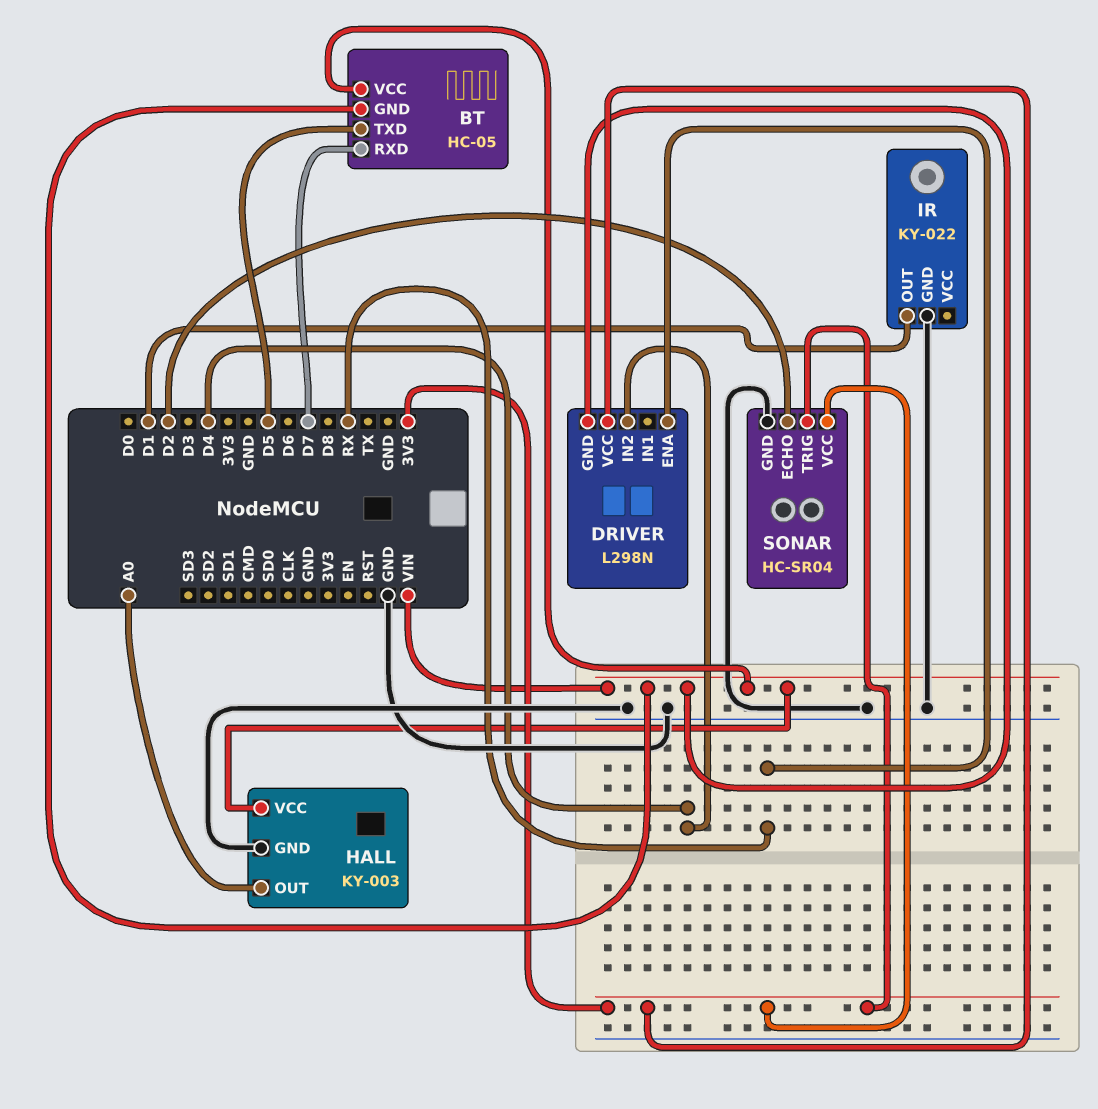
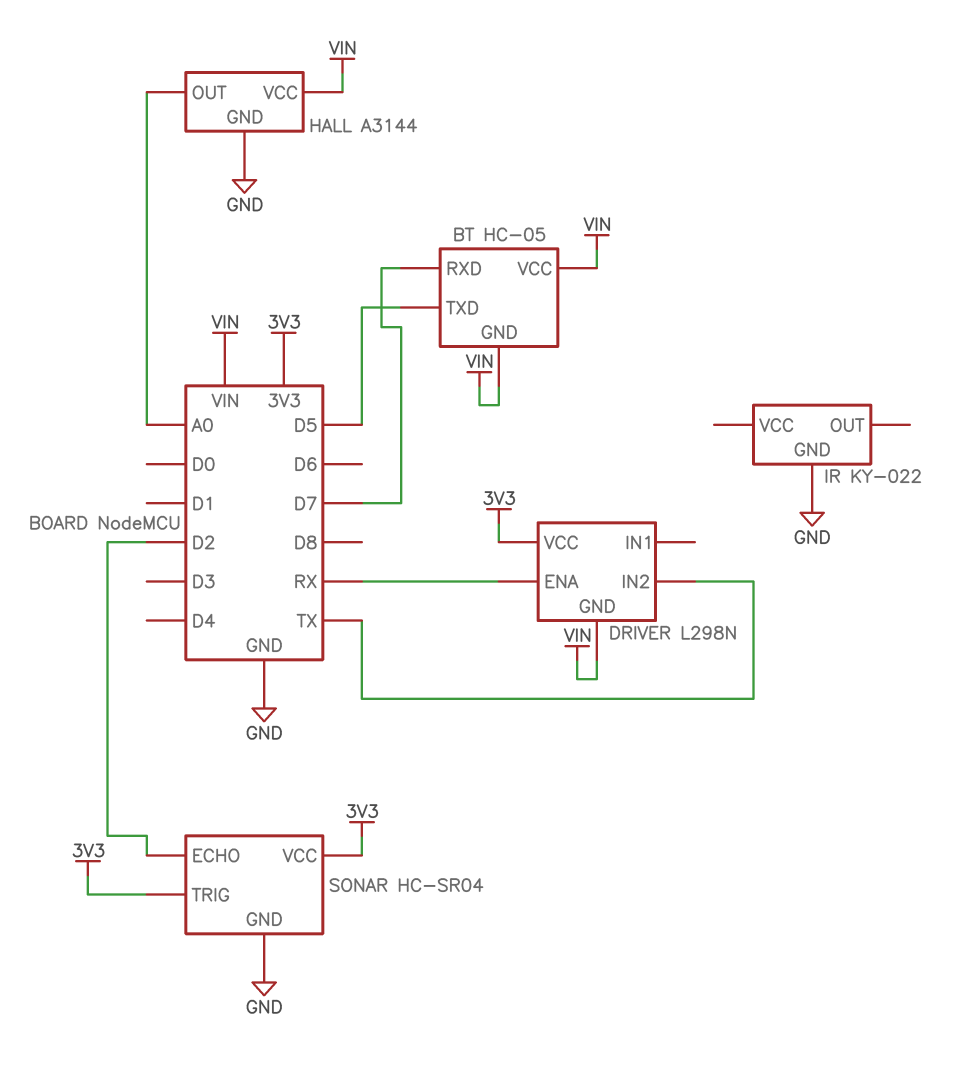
DRIVER pin IN2: D4 -> TX
HALL: KY-003 -> A3144
IR pin OUT: D1 -> none

